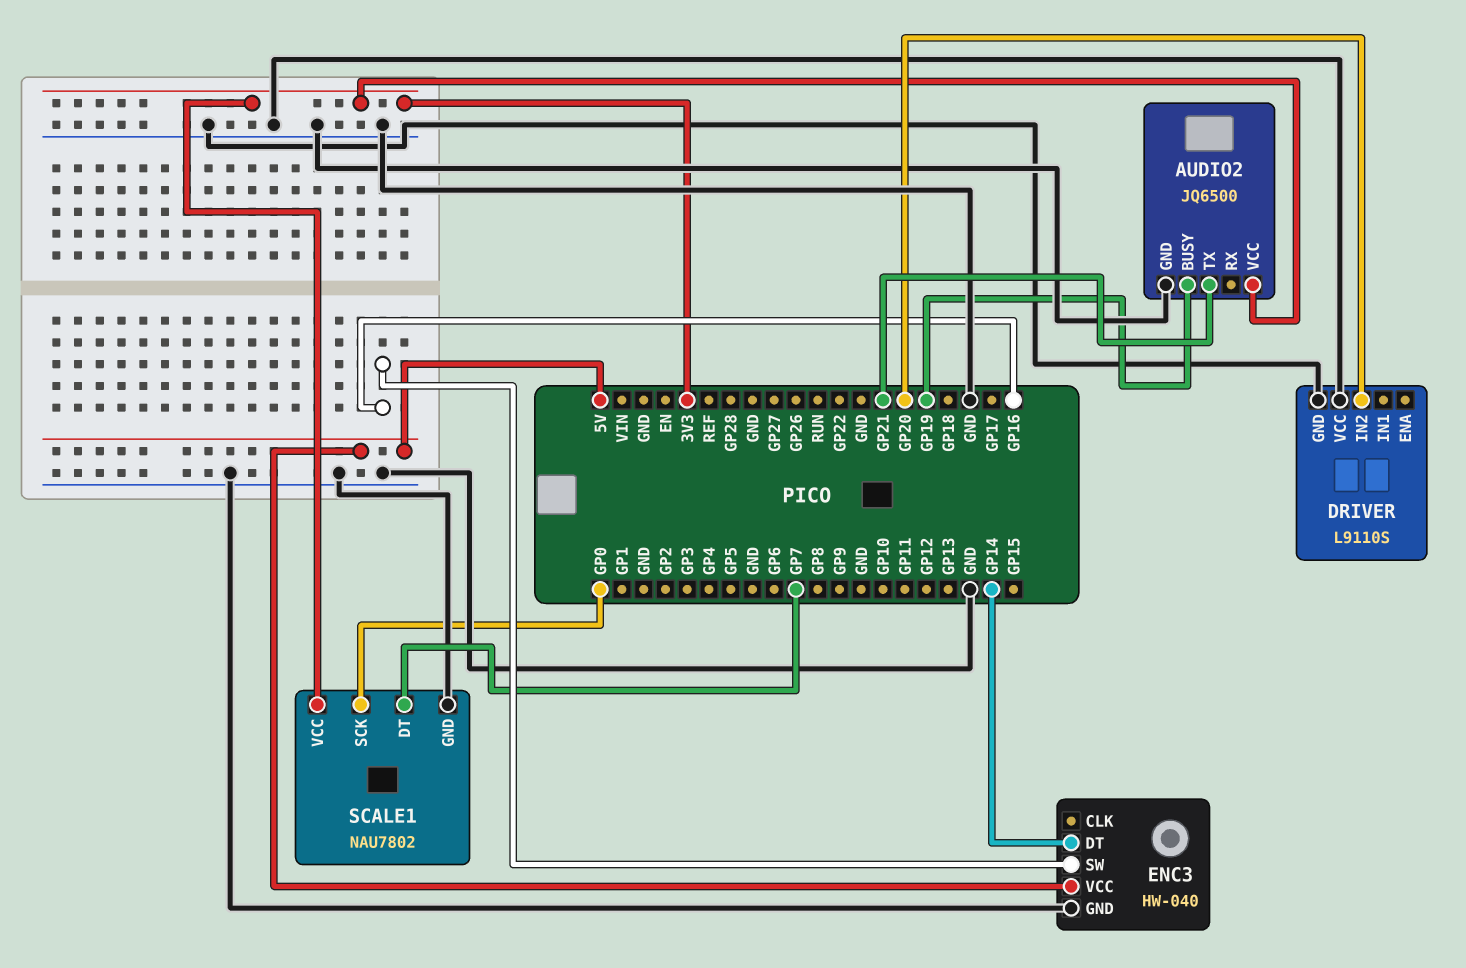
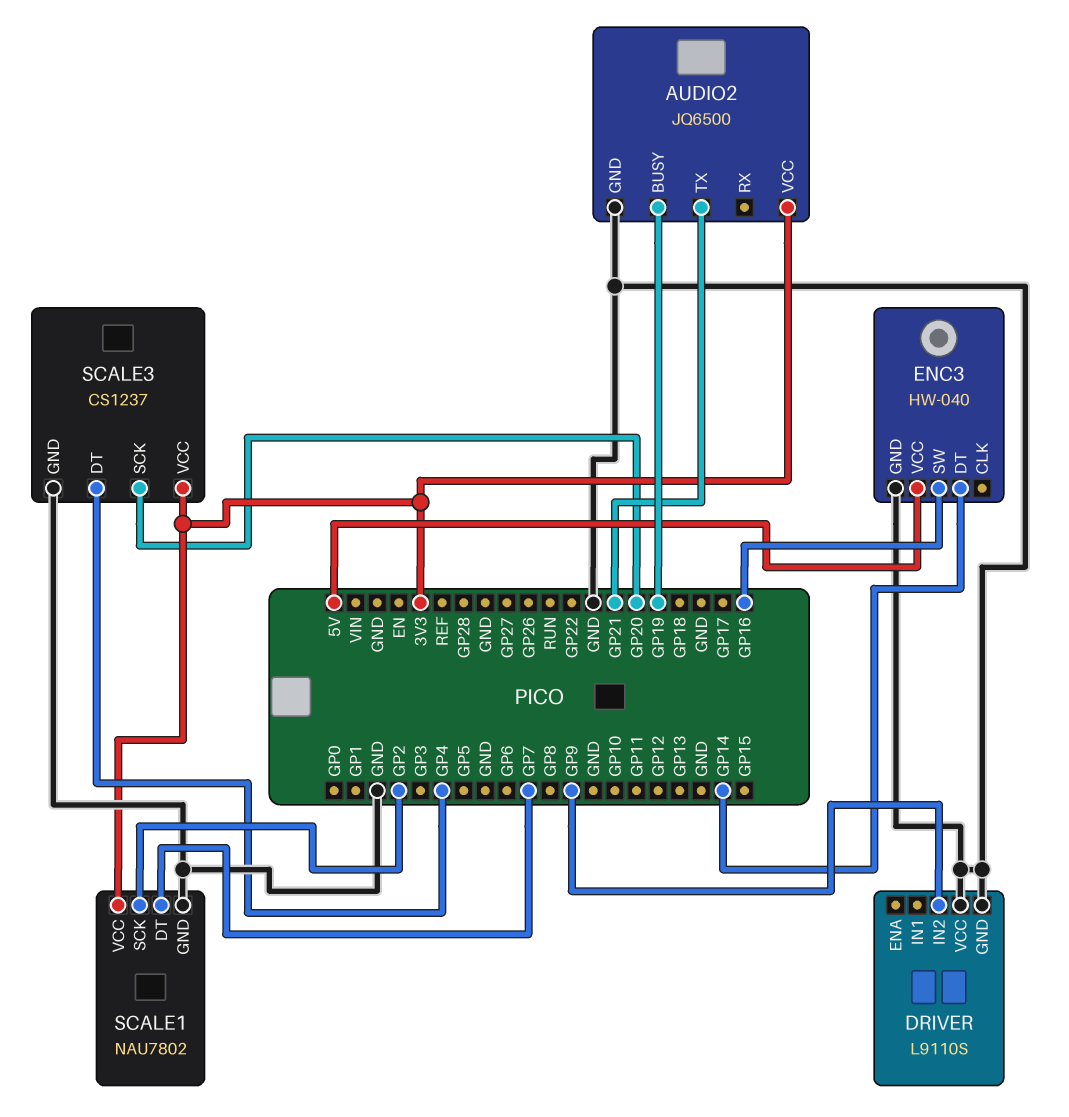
DRIVER pin IN2: GP20 -> GP9
SCALE1 pin SCK: GP0 -> GP2
SCALE3: none -> CS1237
SCALE3 pin DT: none -> GP4
SCALE3 pin GND: none -> GND
SCALE3 pin SCK: none -> GP20
SCALE3 pin VCC: none -> 3V3

